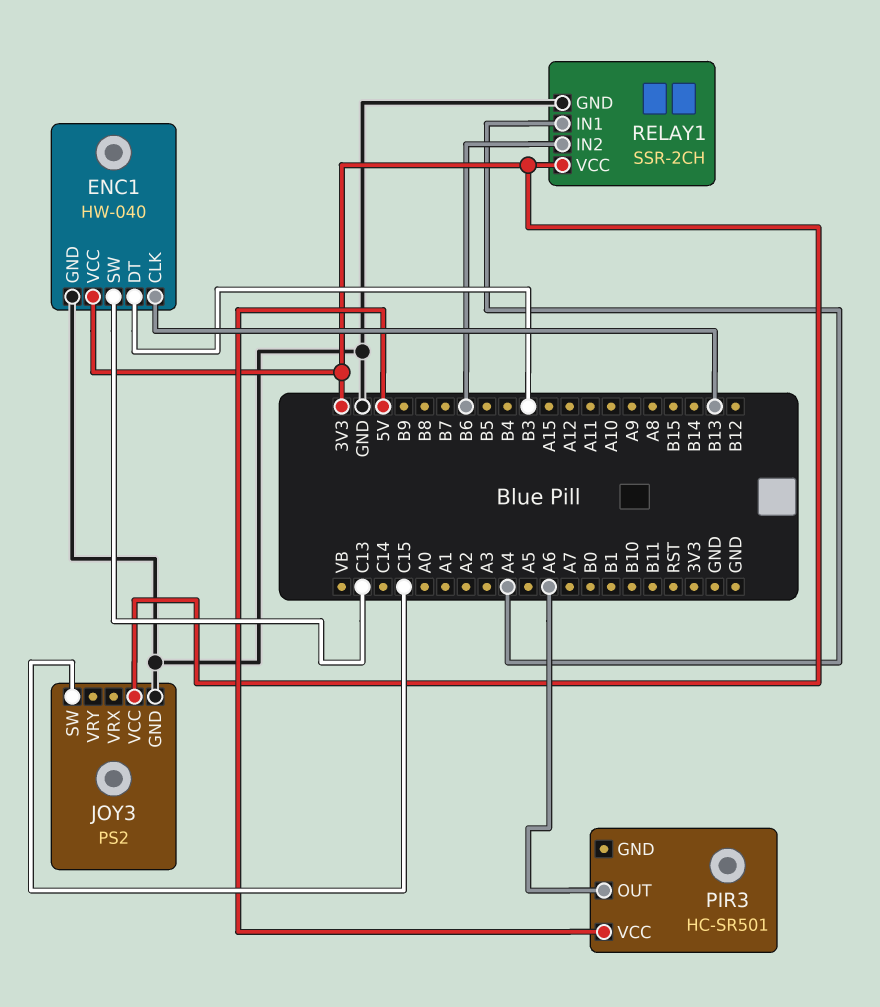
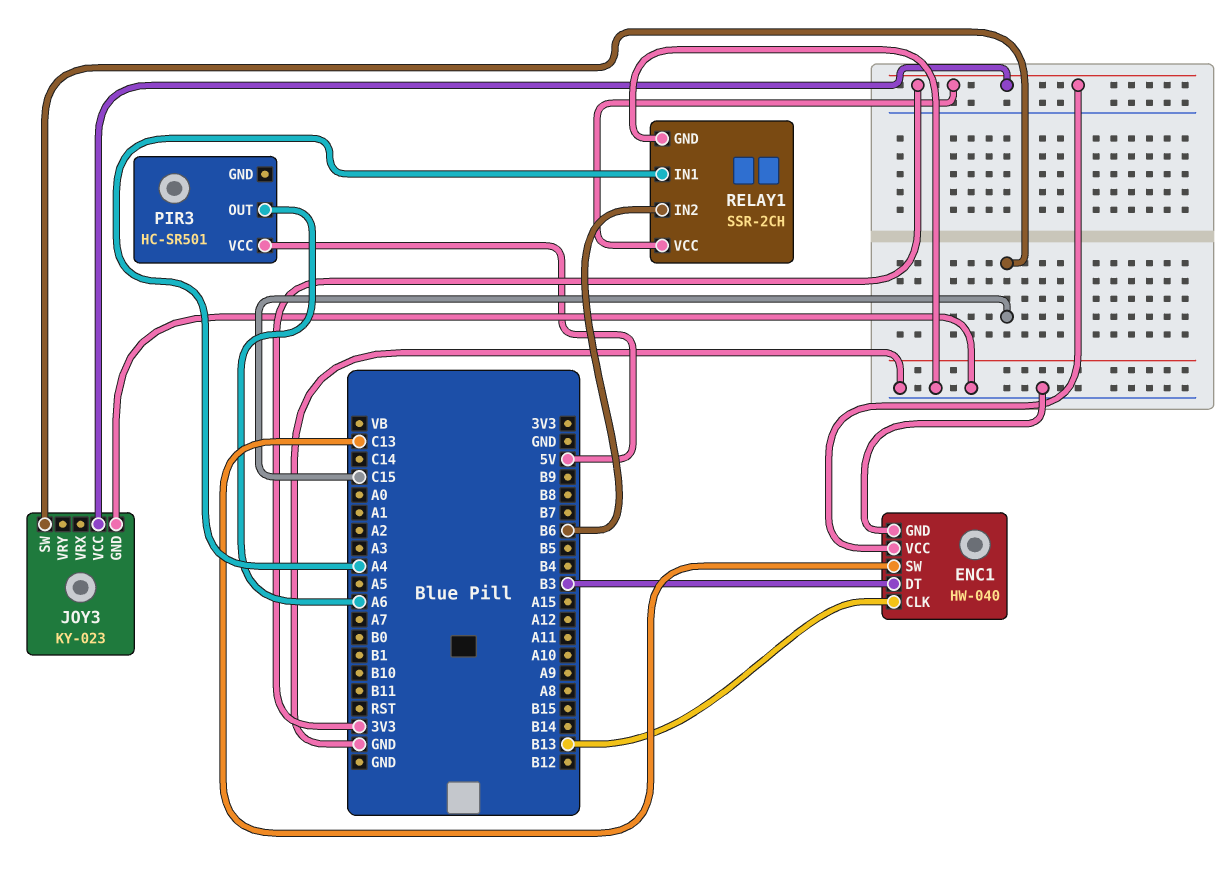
JOY3: PS2 -> KY-023

